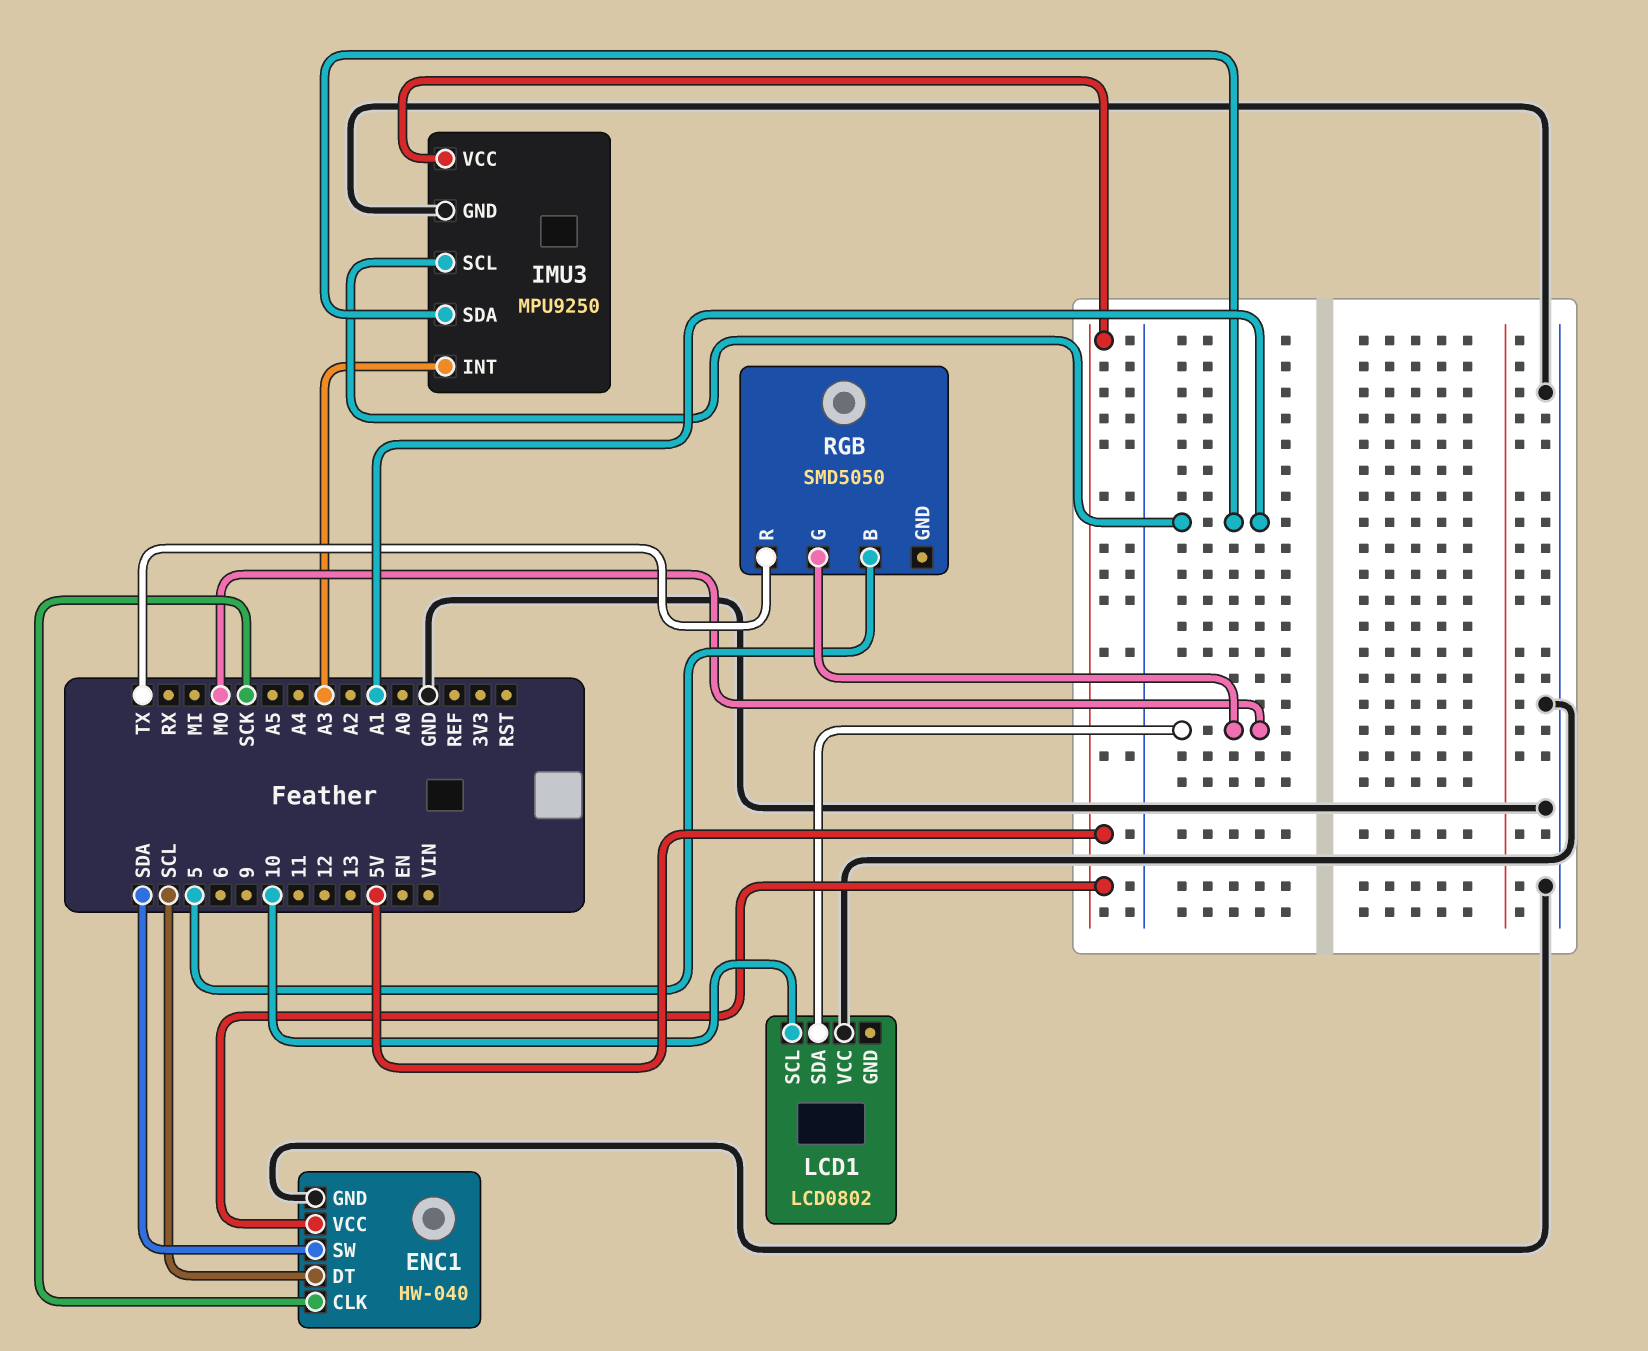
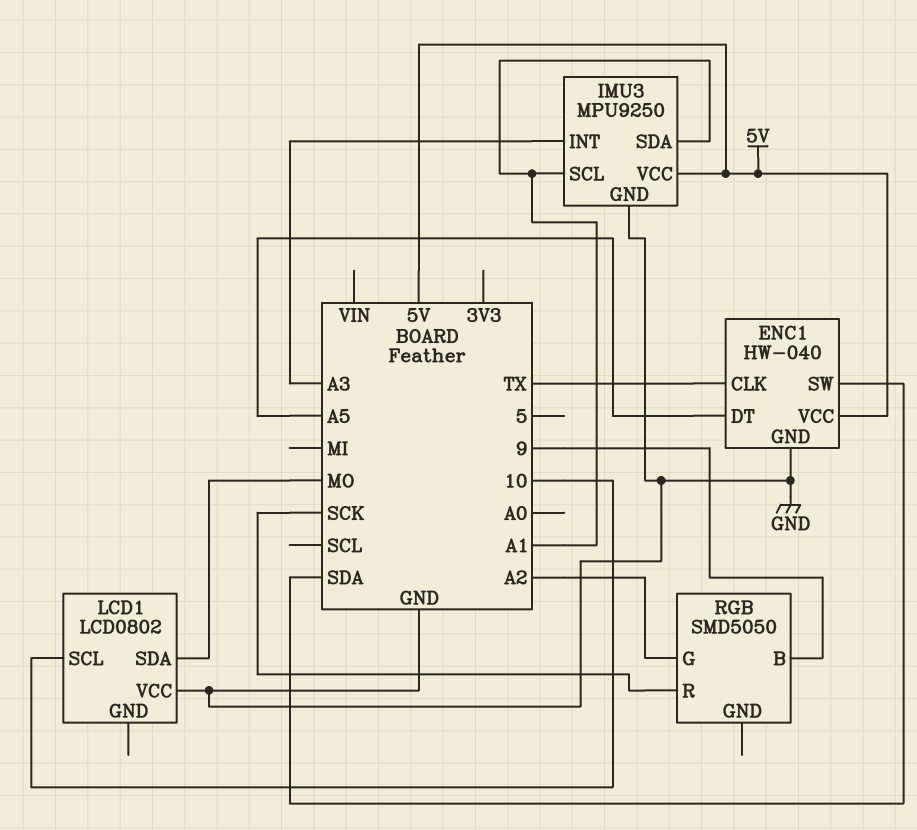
ENC1 pin CLK: SCK -> TX
ENC1 pin DT: SCL -> A5
RGB pin B: 5 -> 9
RGB pin G: MO -> A2
RGB pin R: TX -> SCK

